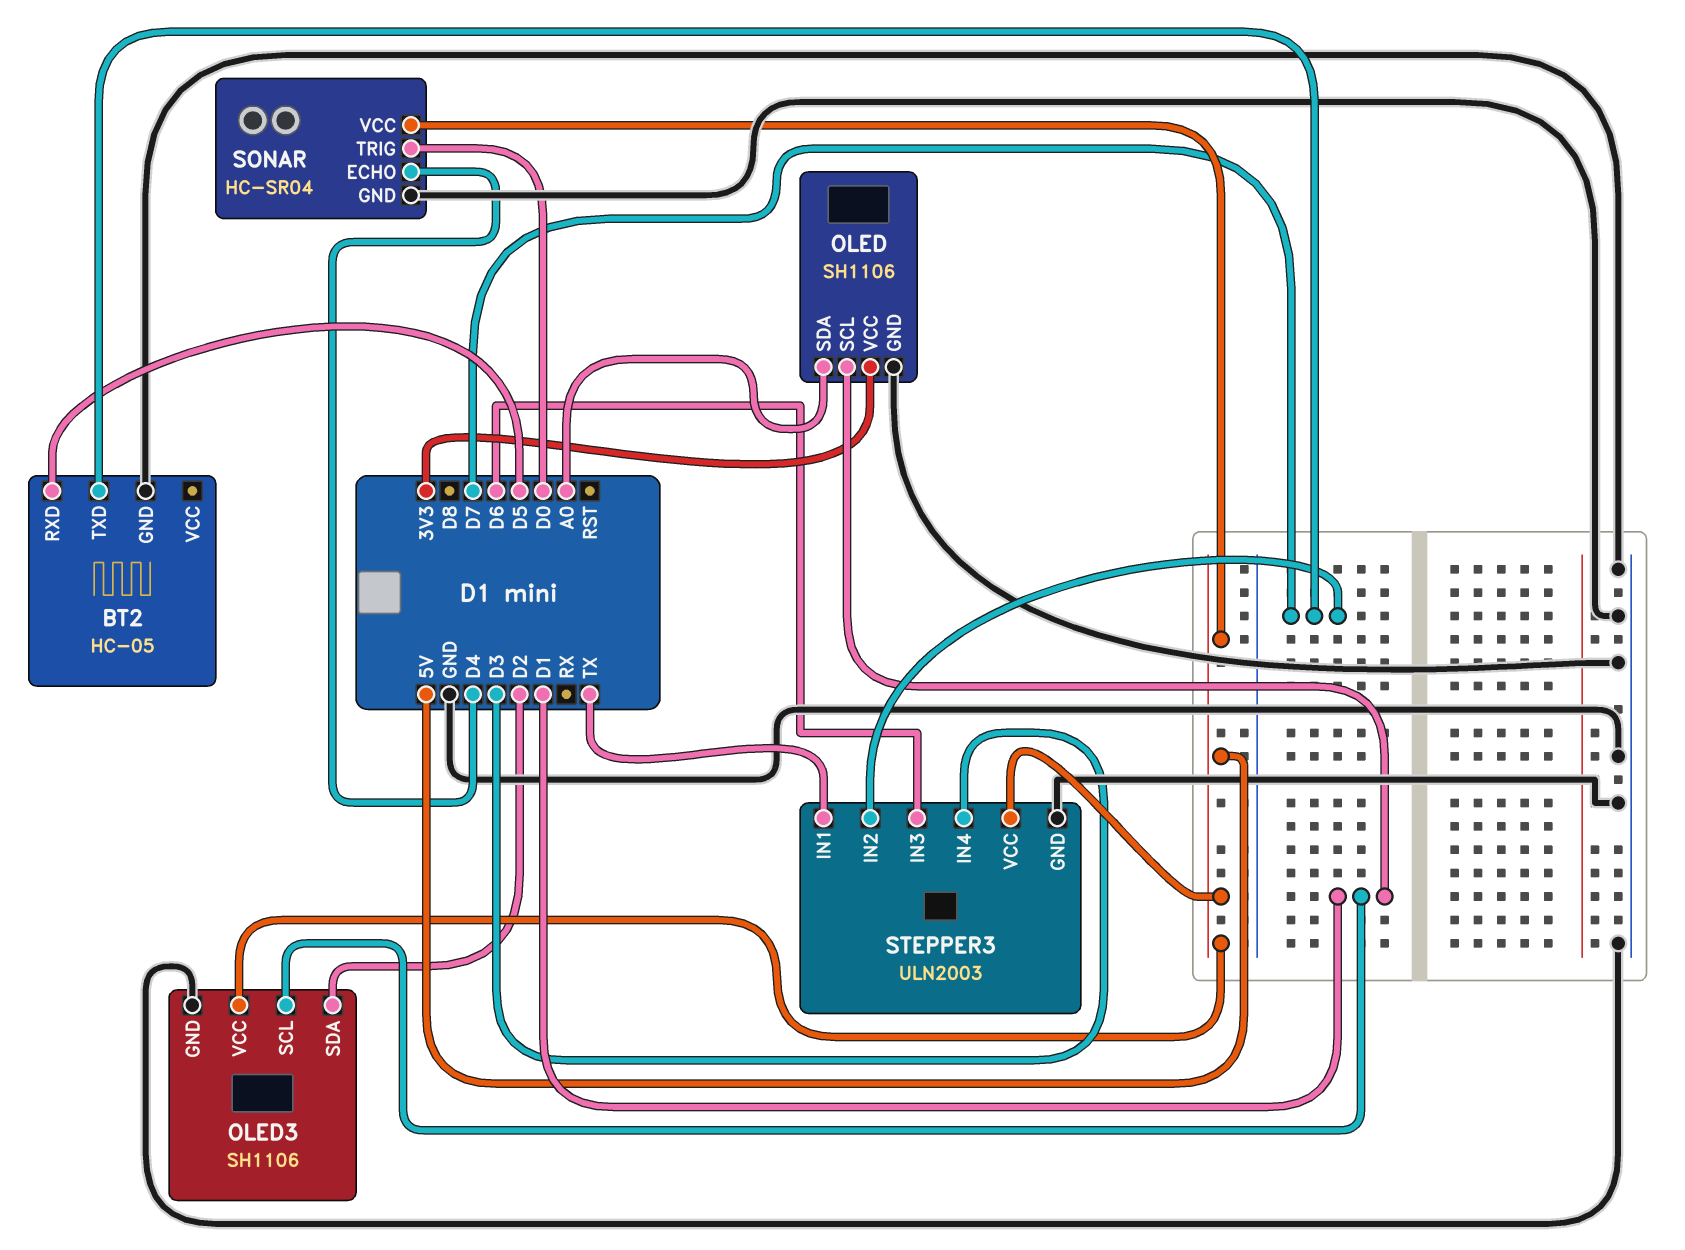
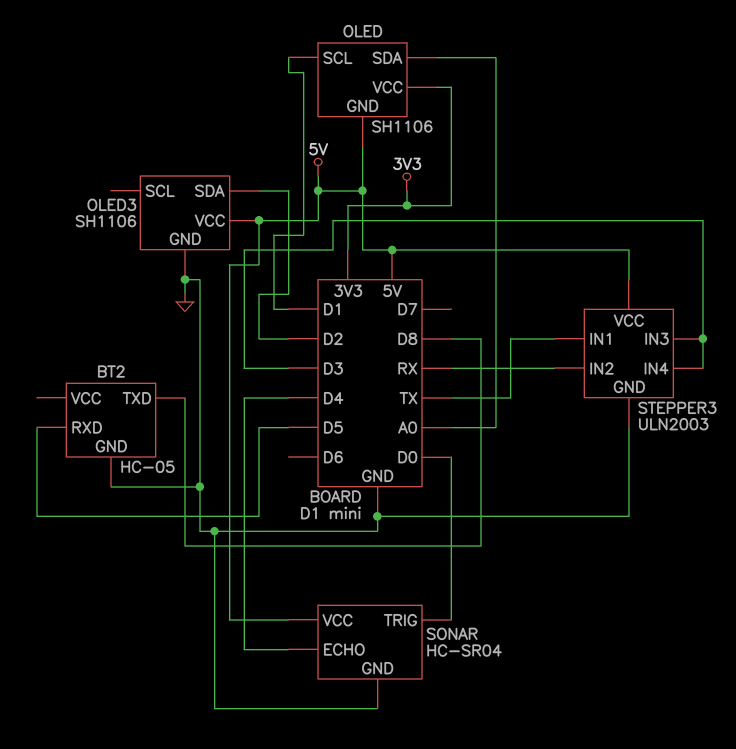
BT2 pin TXD: D7 -> D8
OLED pin GND: GND -> 5V
OLED3 pin SCL: D1 -> none
STEPPER3 pin IN2: D7 -> RX
STEPPER3 pin IN3: D6 -> D3

